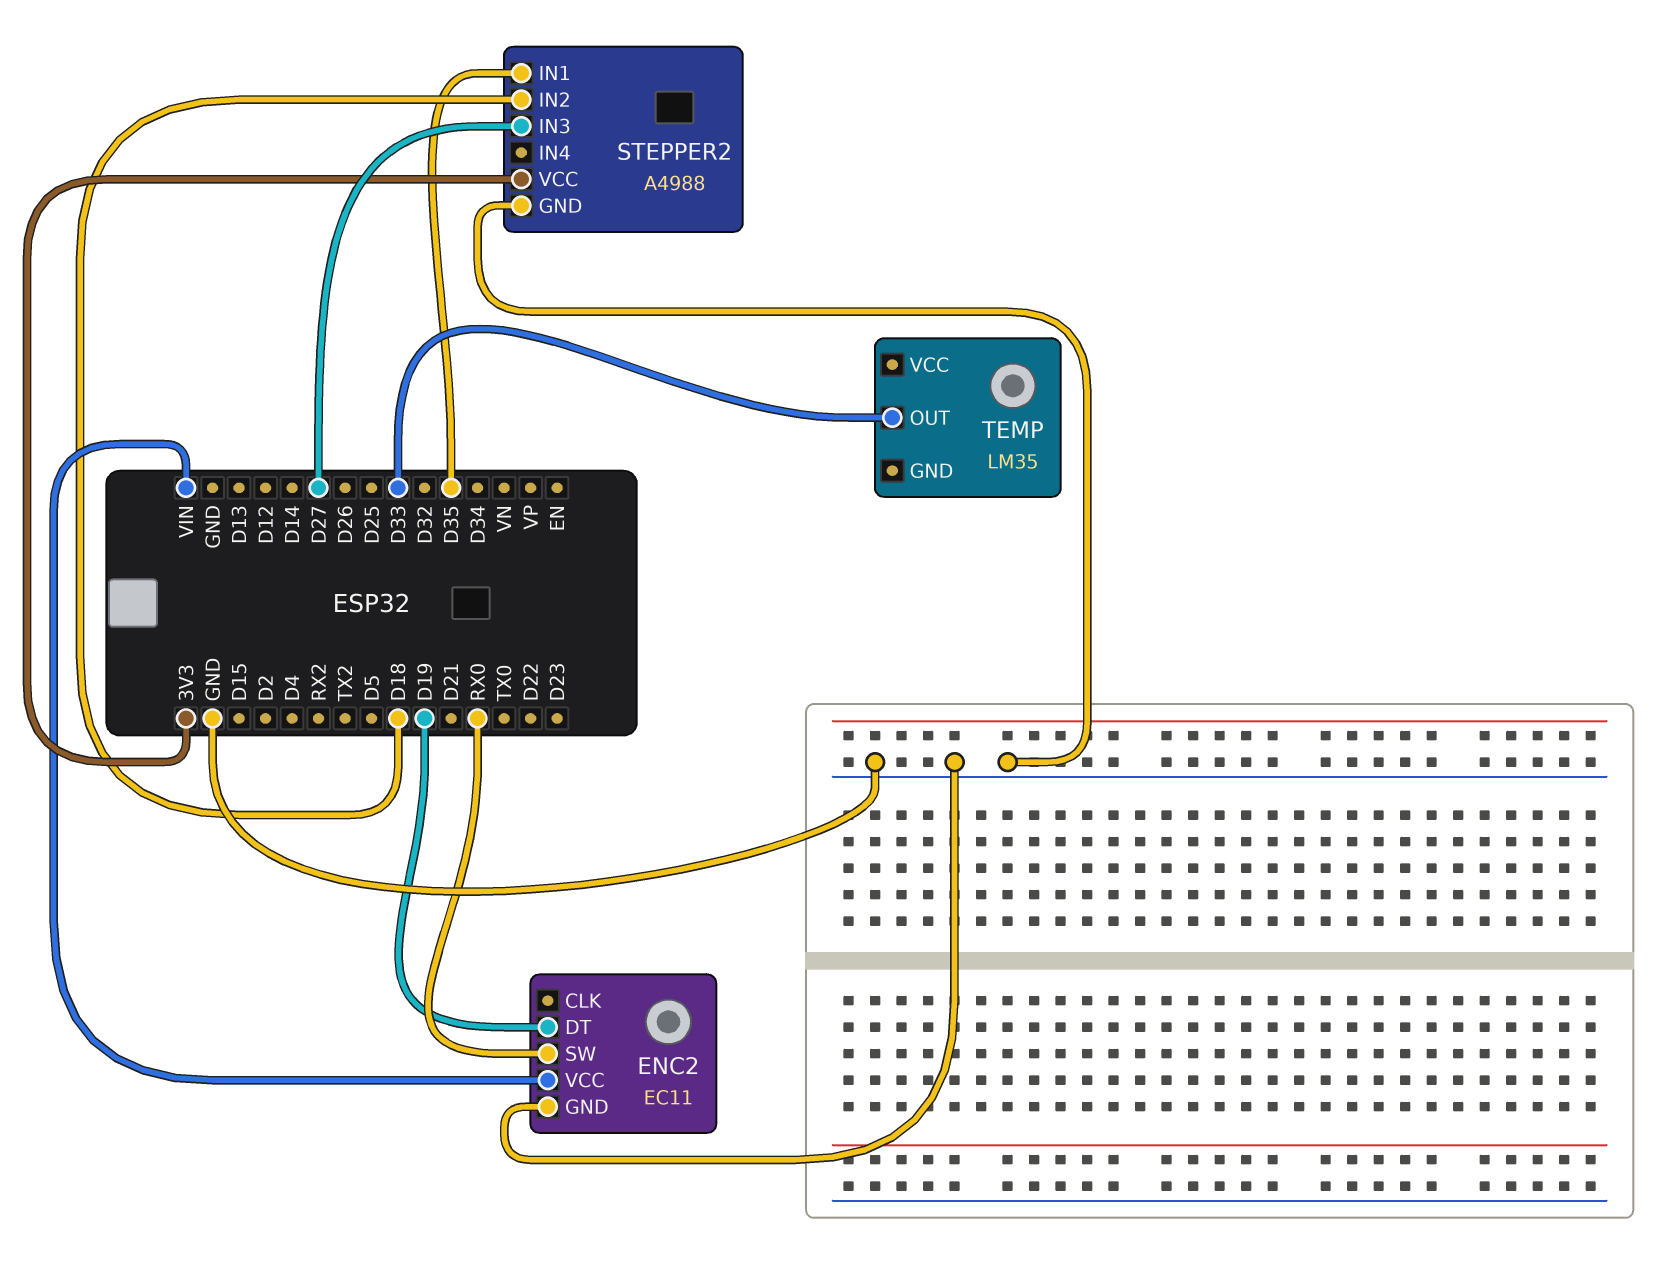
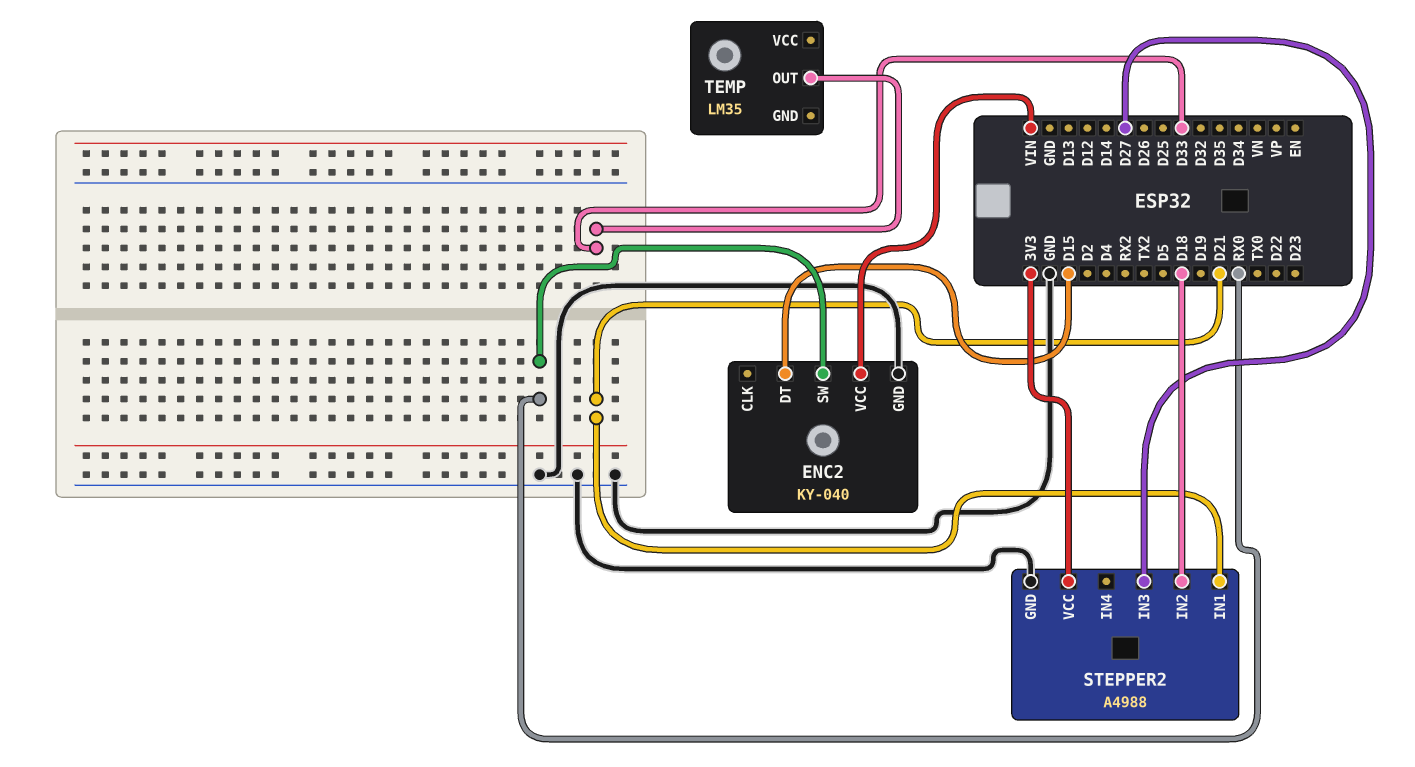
ENC2: EC11 -> KY-040
ENC2 pin DT: D19 -> D15
STEPPER2 pin IN1: D35 -> D21

